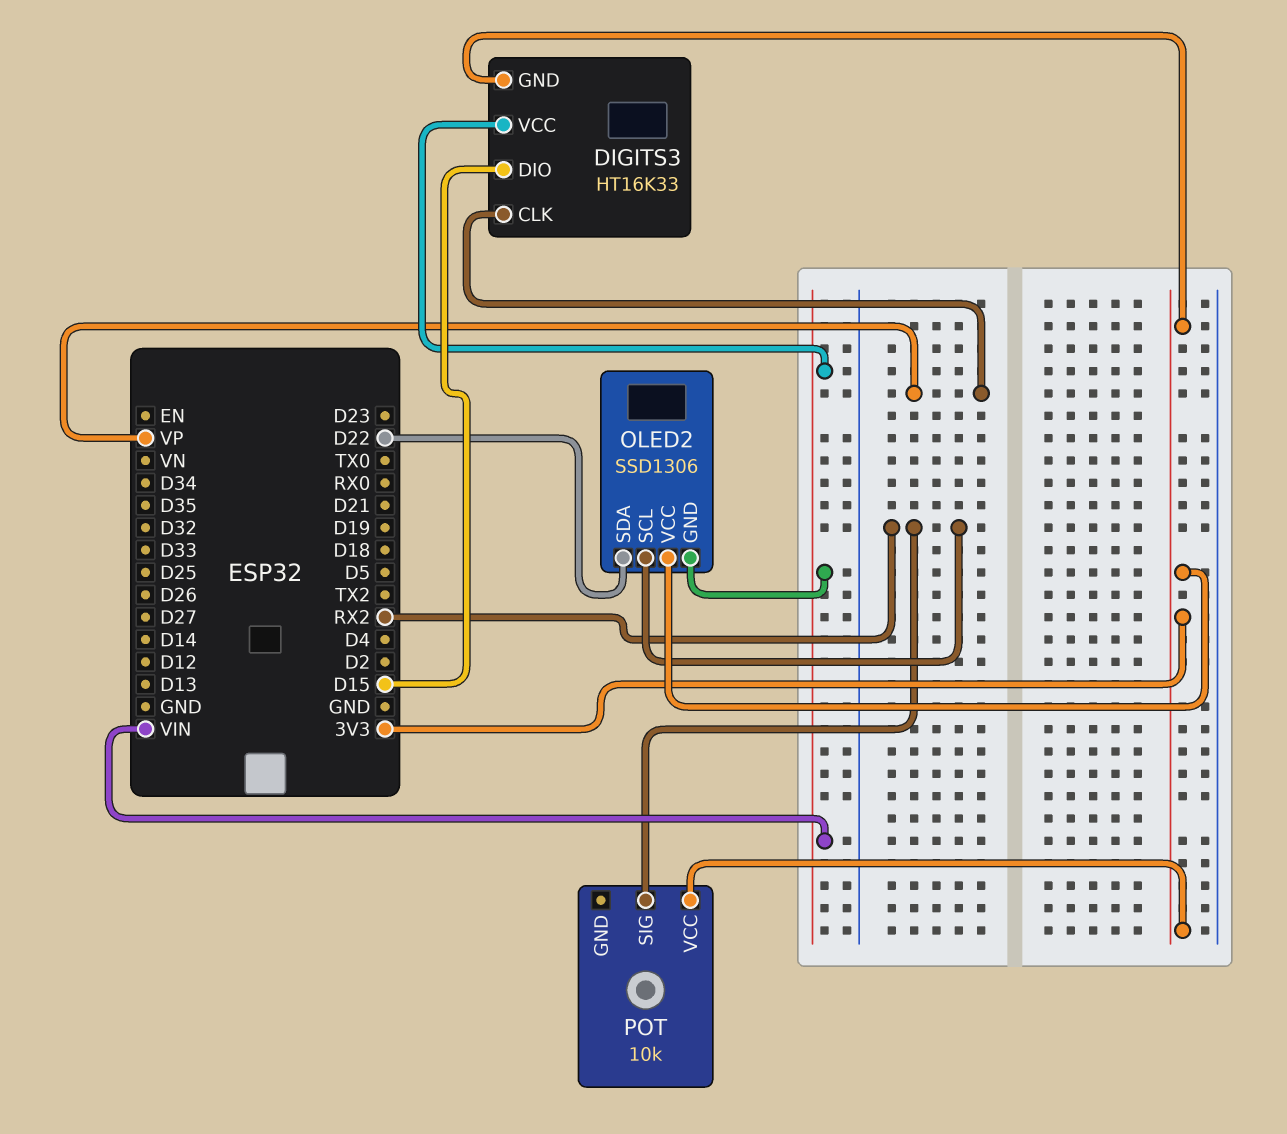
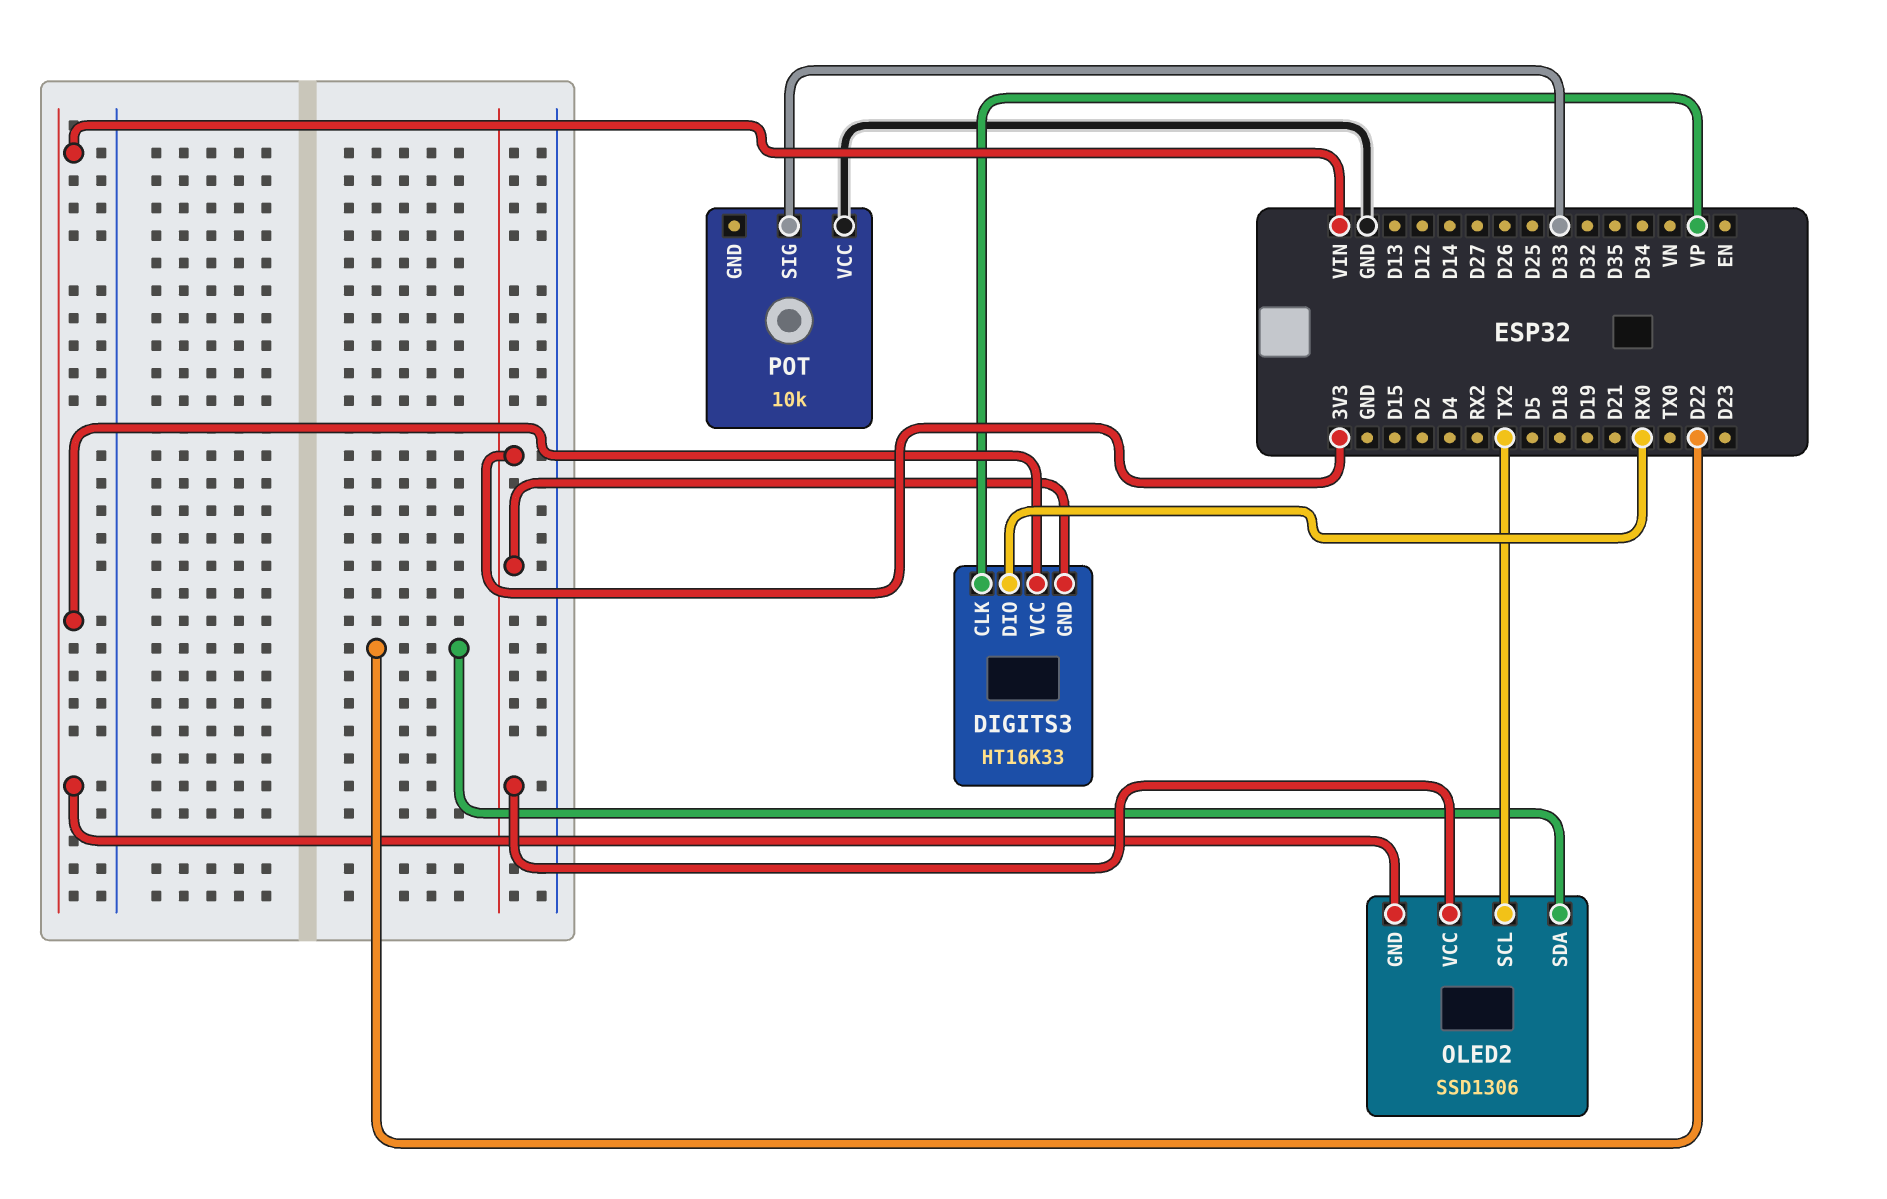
DIGITS3 pin DIO: D15 -> RX0
OLED2 pin SCL: RX2 -> TX2
POT pin SIG: RX2 -> D33
POT pin VCC: 3V3 -> GND

